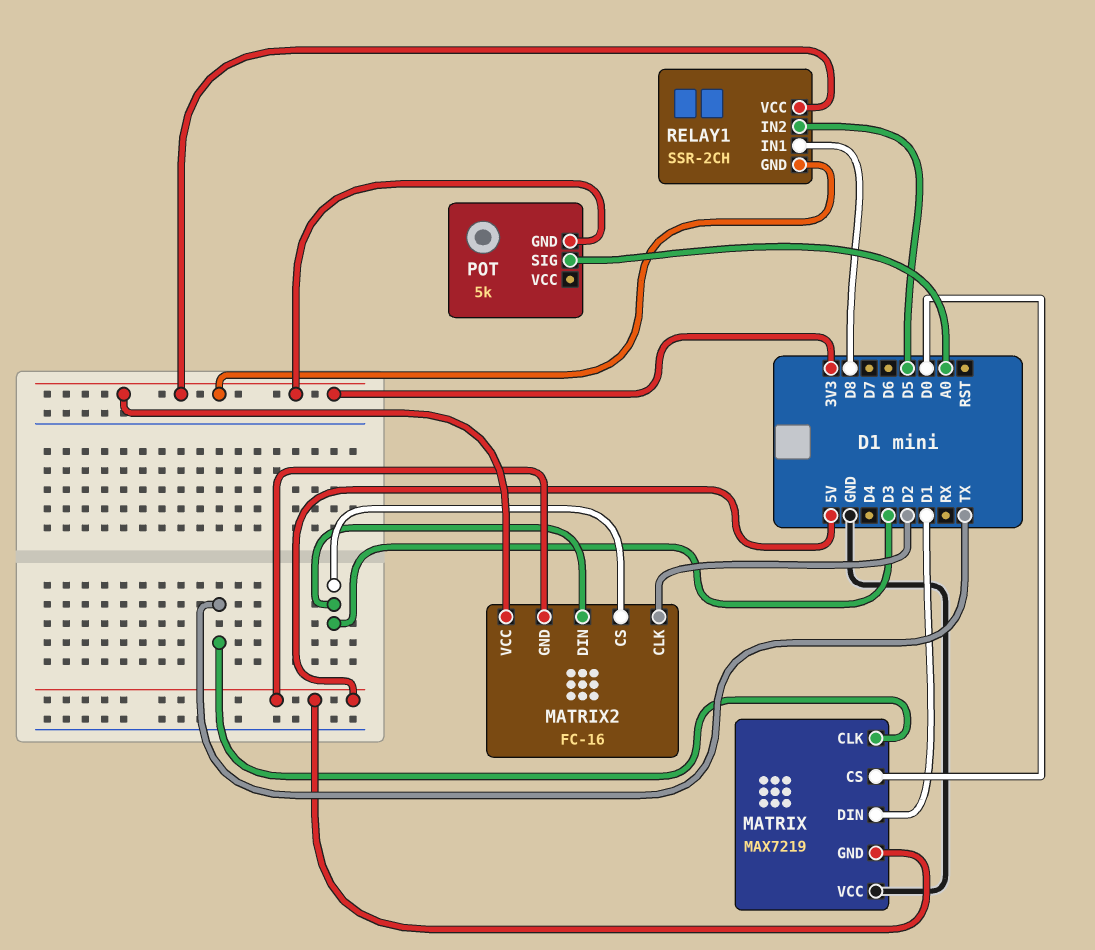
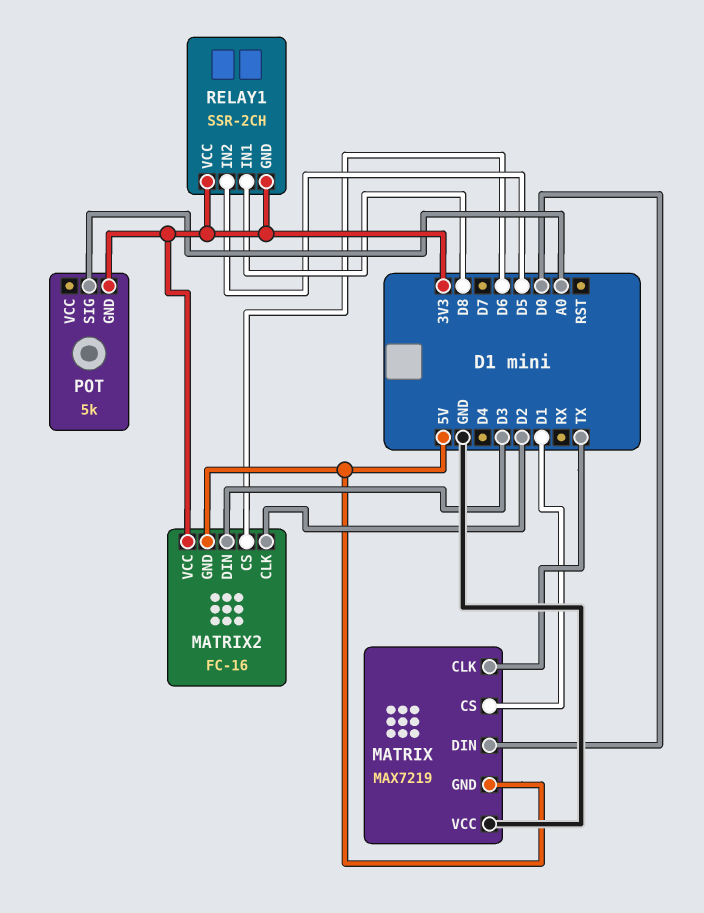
MATRIX pin CS: D0 -> D1
MATRIX pin DIN: D1 -> D0
MATRIX2 pin CS: D3 -> D6

